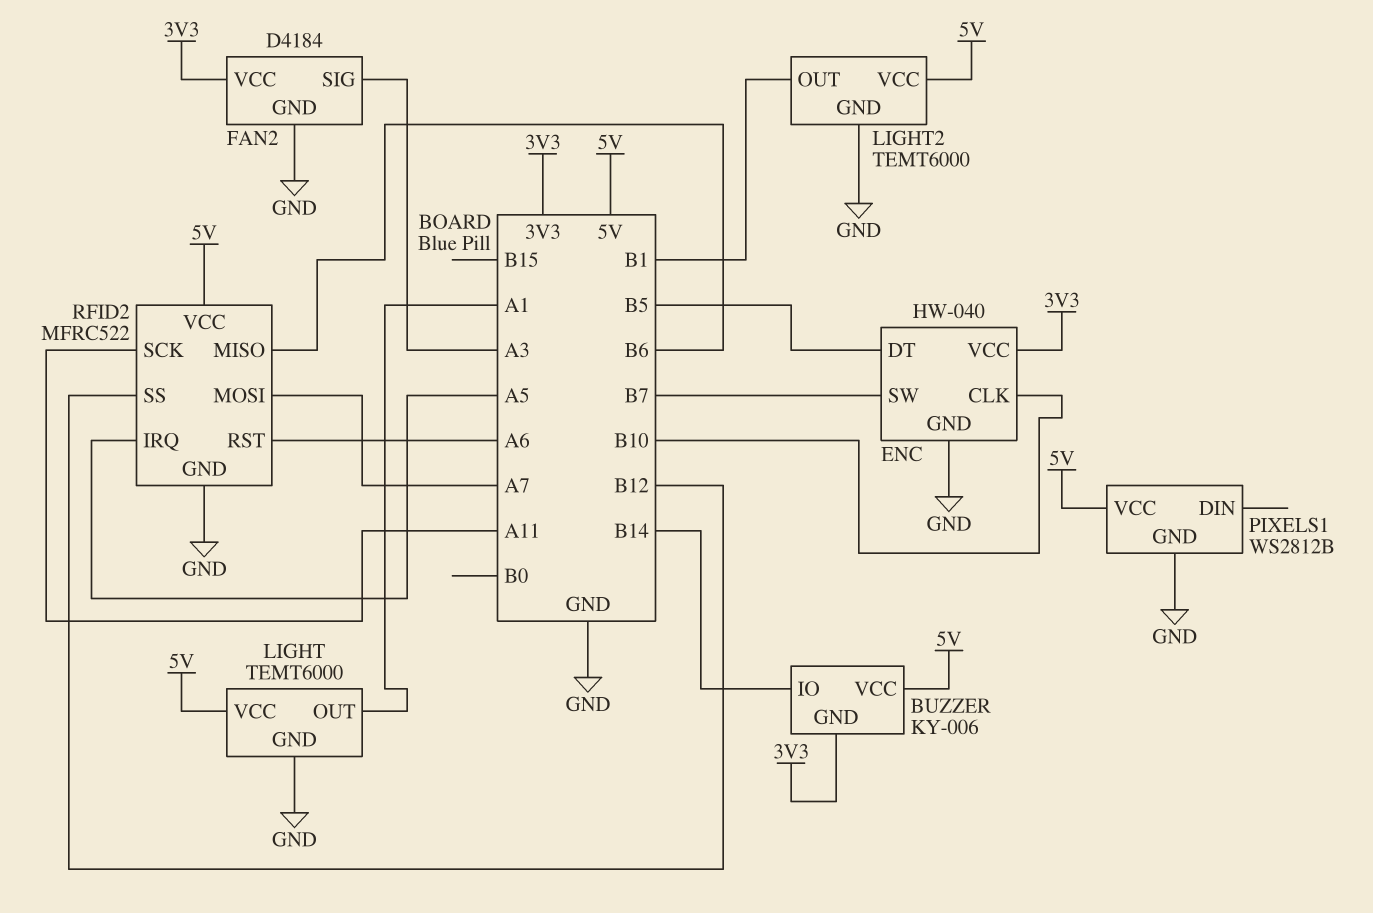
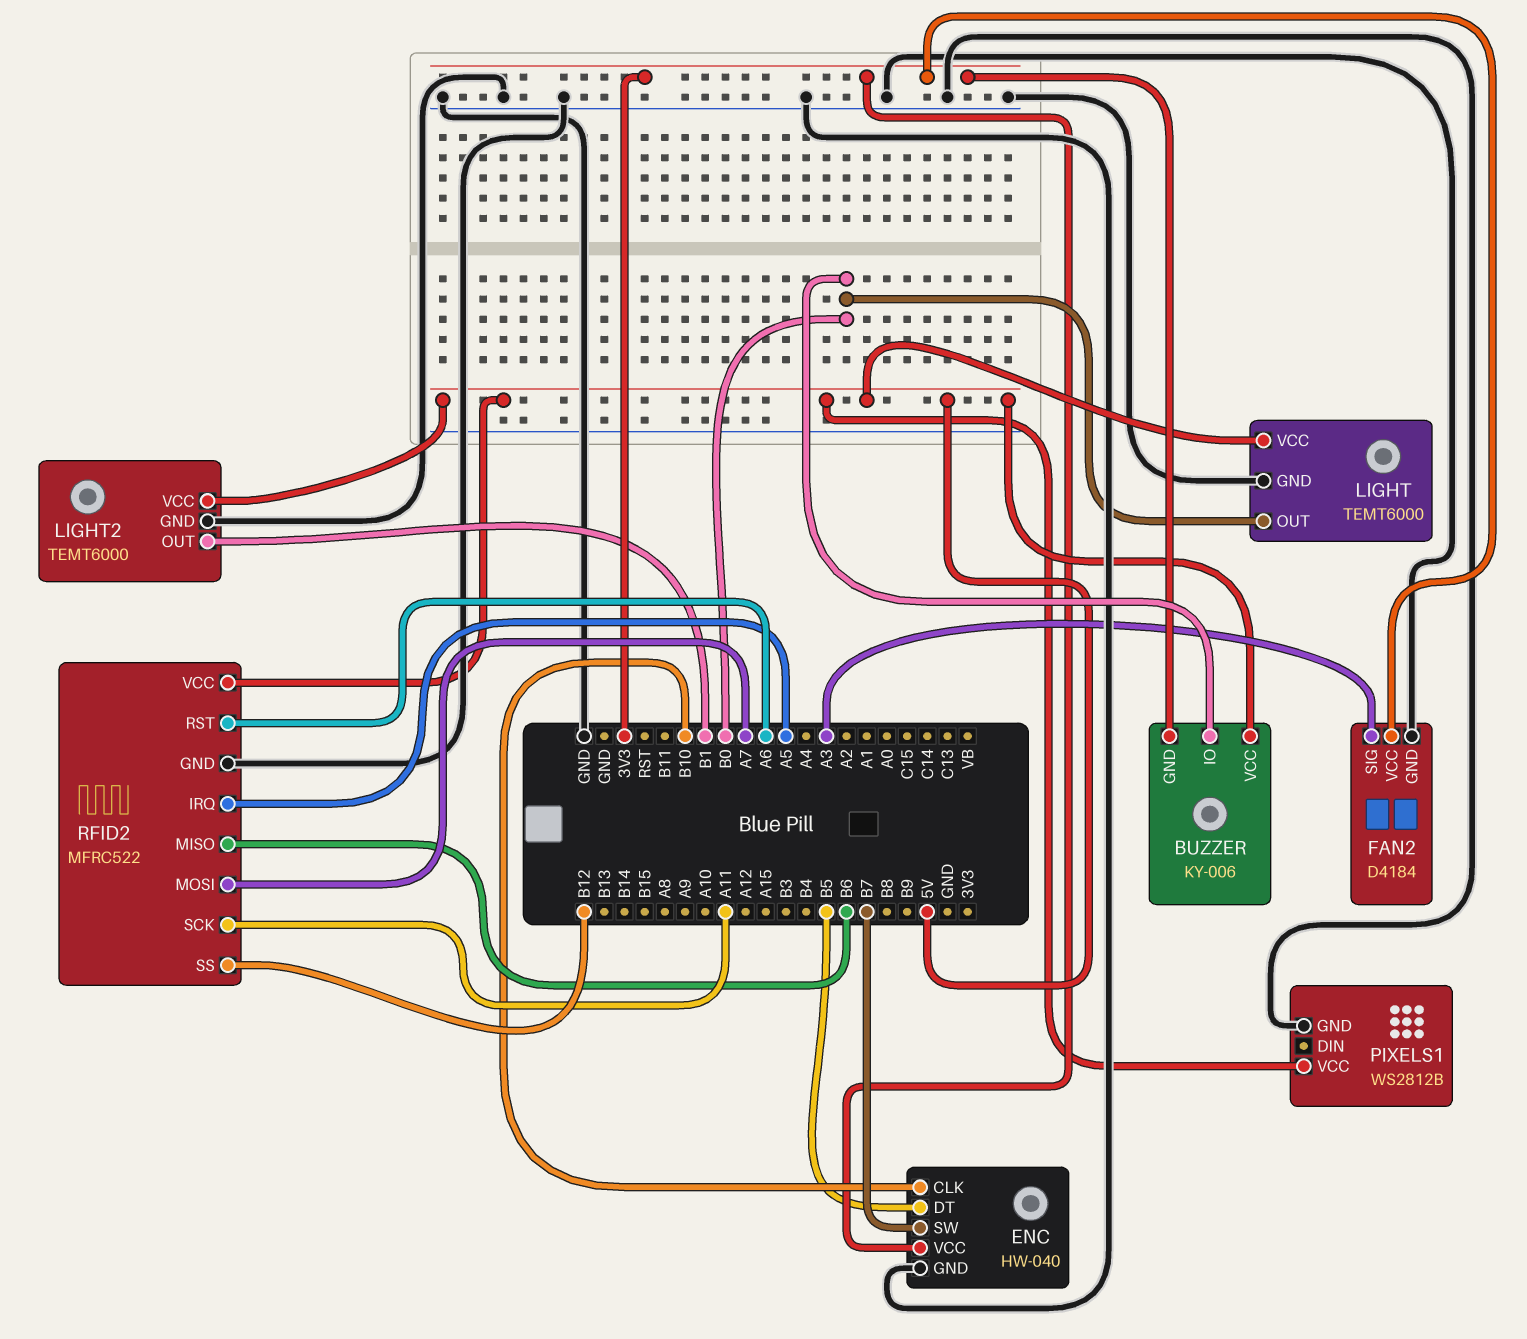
BUZZER pin IO: B14 -> B0
LIGHT pin OUT: A1 -> B0

